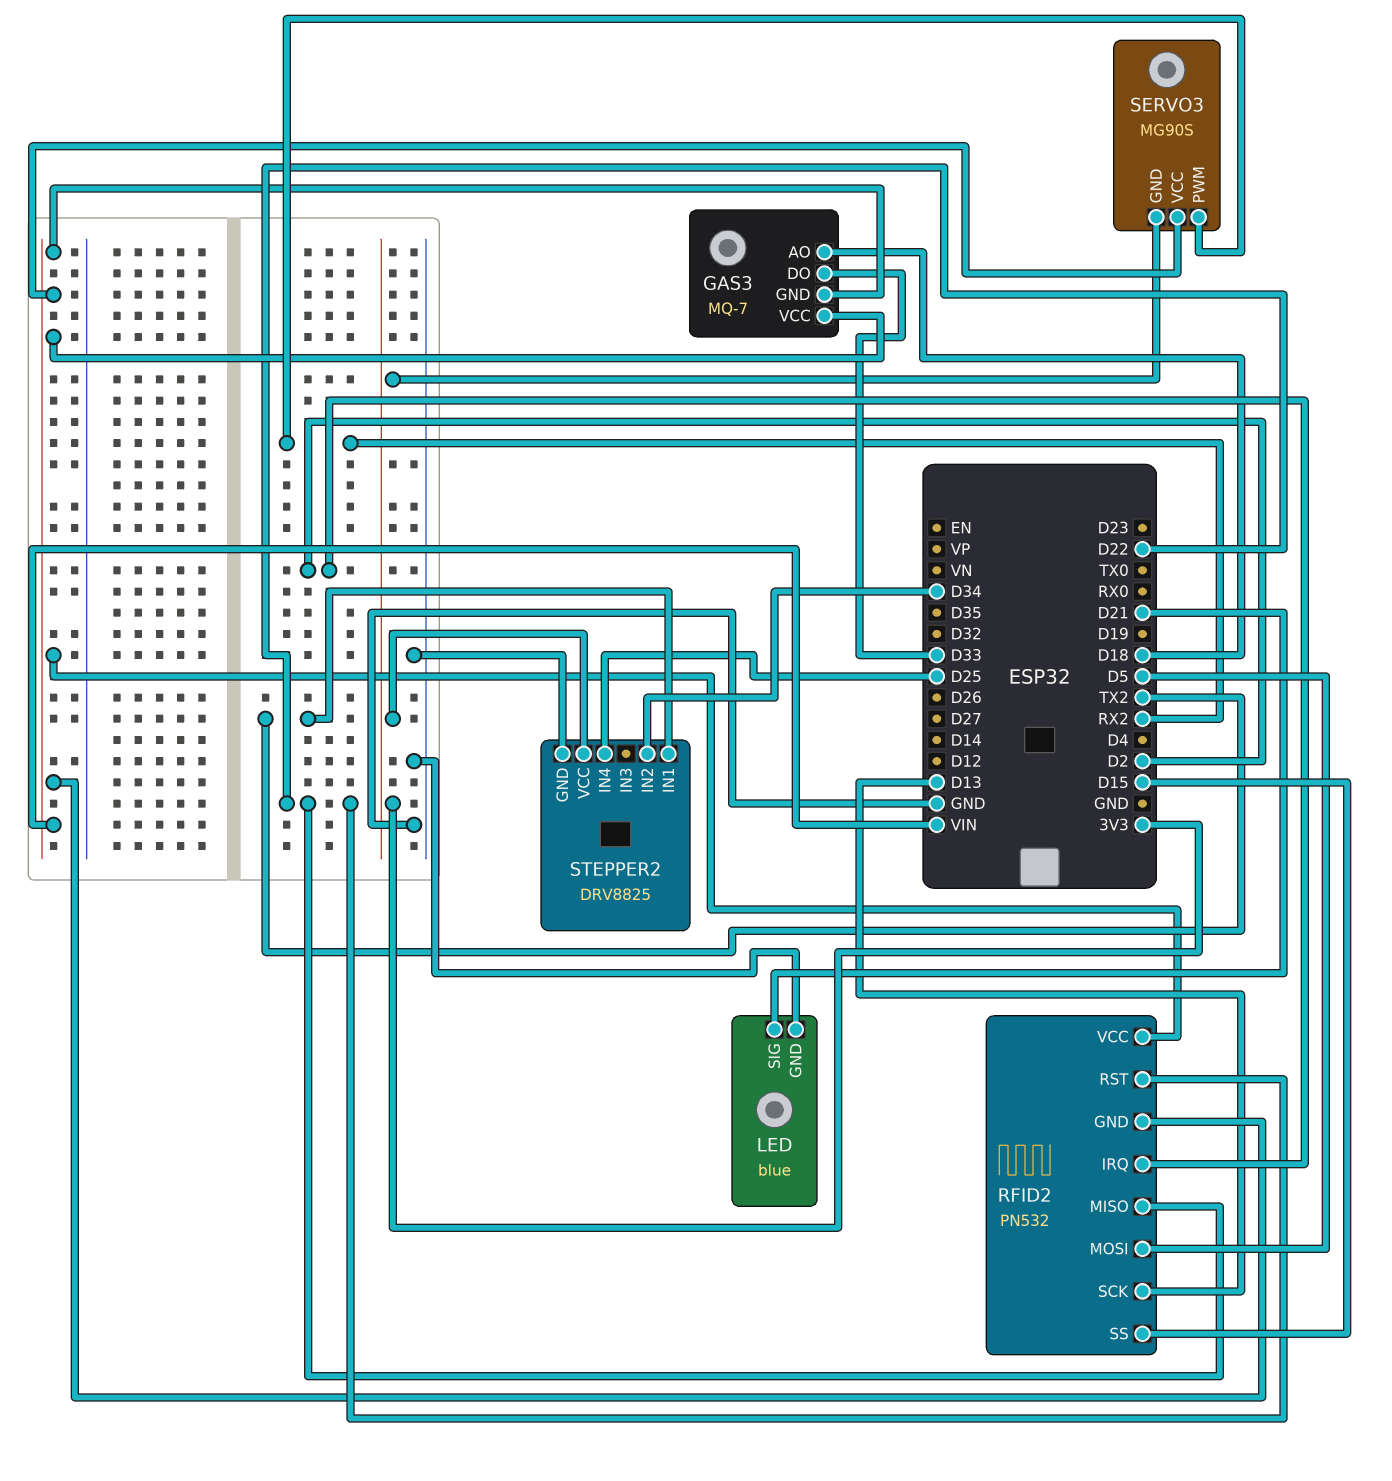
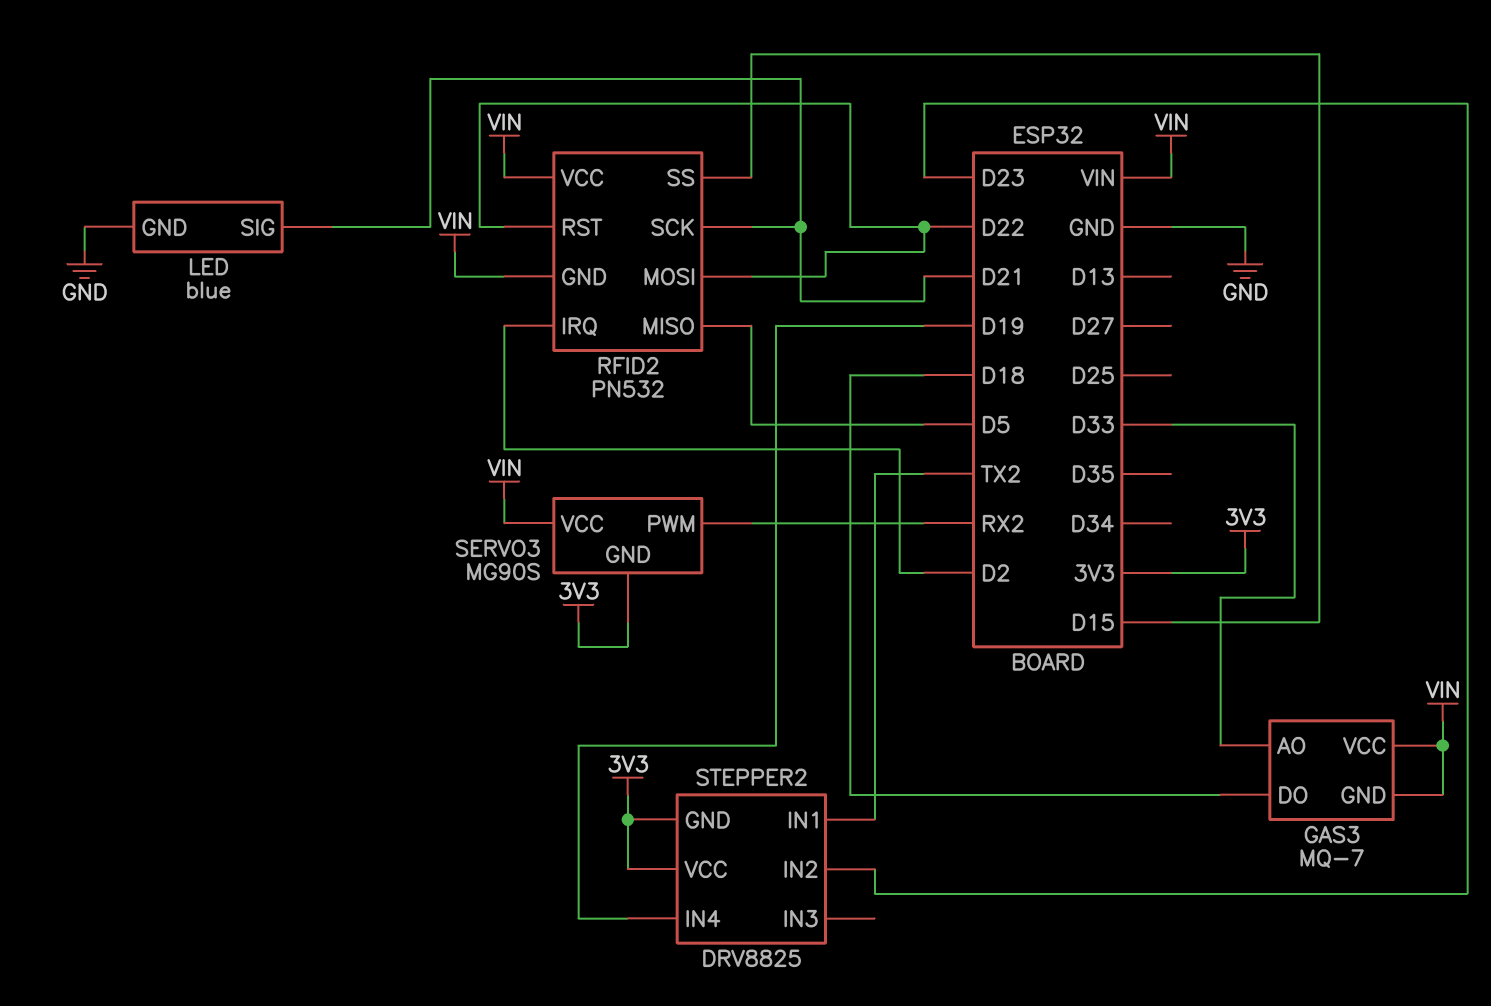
GAS3 pin AO: D18 -> D33
GAS3 pin DO: D33 -> D18
RFID2 pin MISO: D22 -> D5
RFID2 pin MOSI: D5 -> D22
RFID2 pin SCK: D13 -> D21
STEPPER2 pin GND: GND -> 3V3
STEPPER2 pin IN2: D34 -> D23
STEPPER2 pin IN4: D25 -> D19

